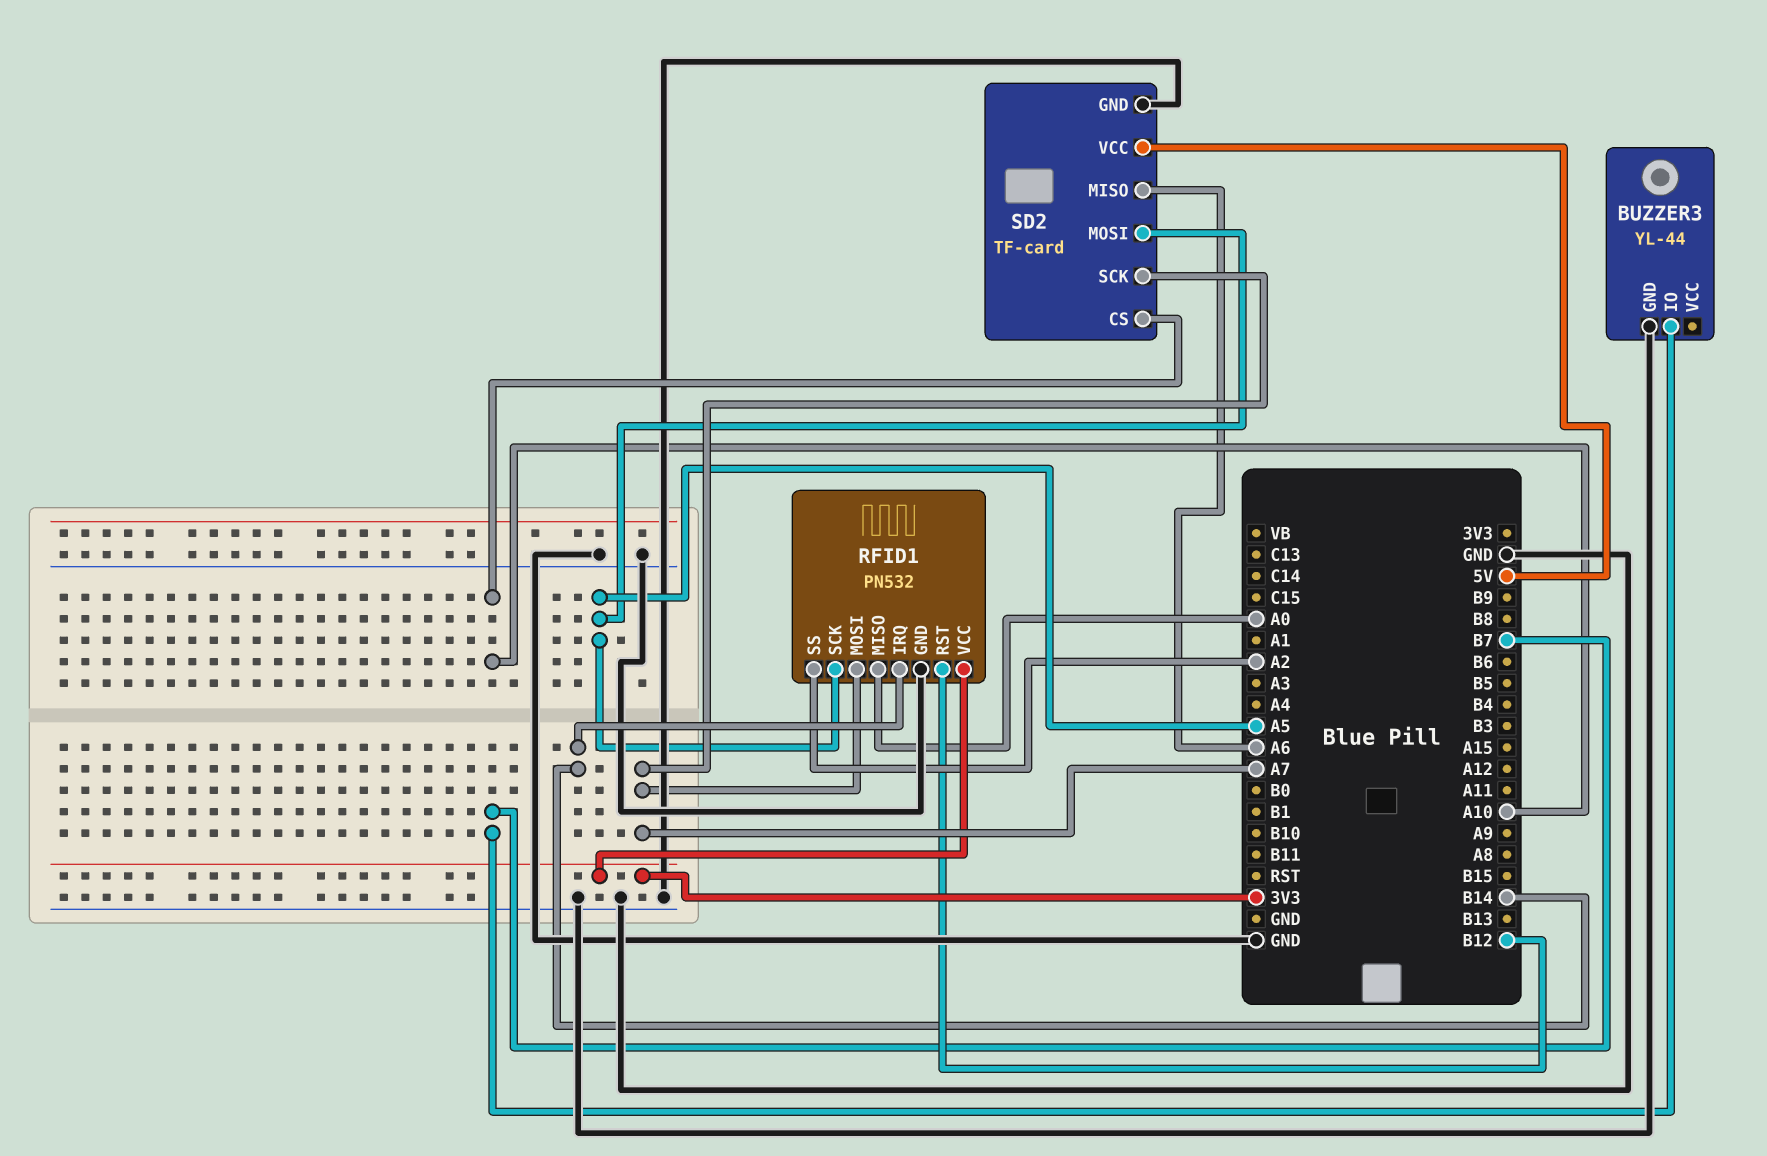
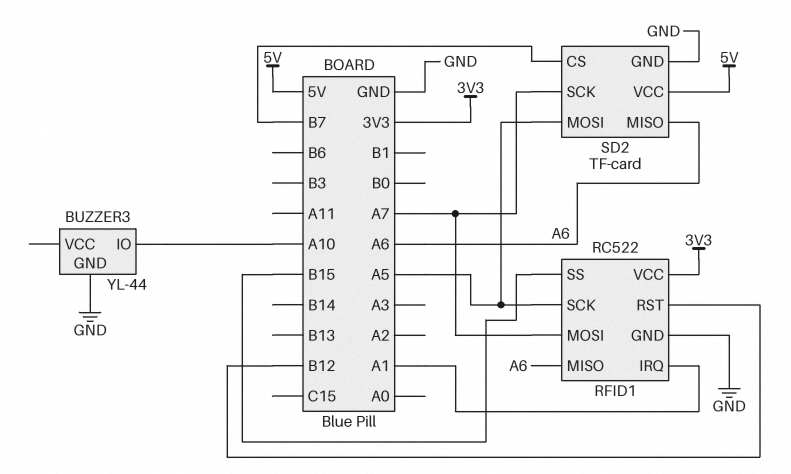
BUZZER3 pin IO: B7 -> A10
RFID1: PN532 -> RC522
RFID1 pin IRQ: B14 -> A1
RFID1 pin MISO: A0 -> A6
RFID1 pin SS: A2 -> B15
SD2 pin CS: A10 -> B7

